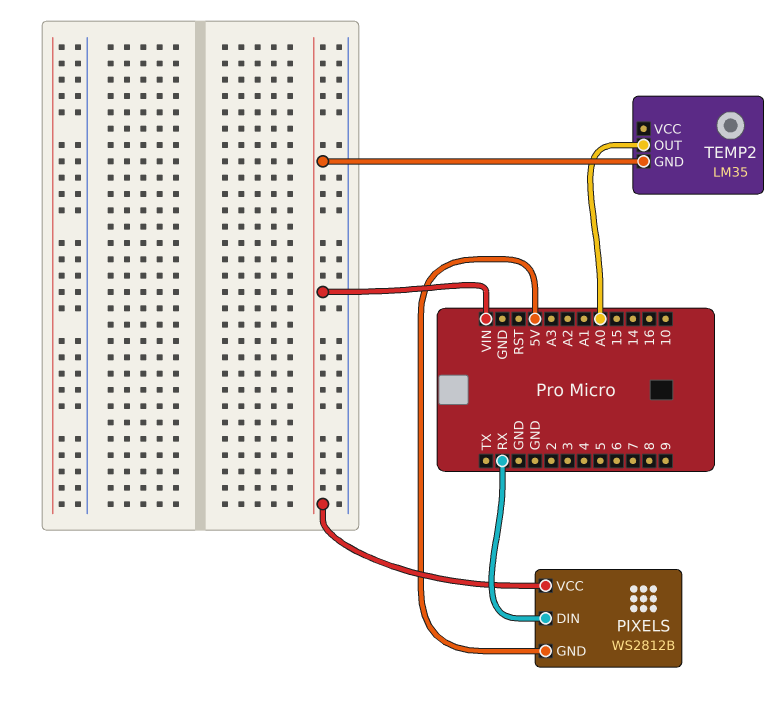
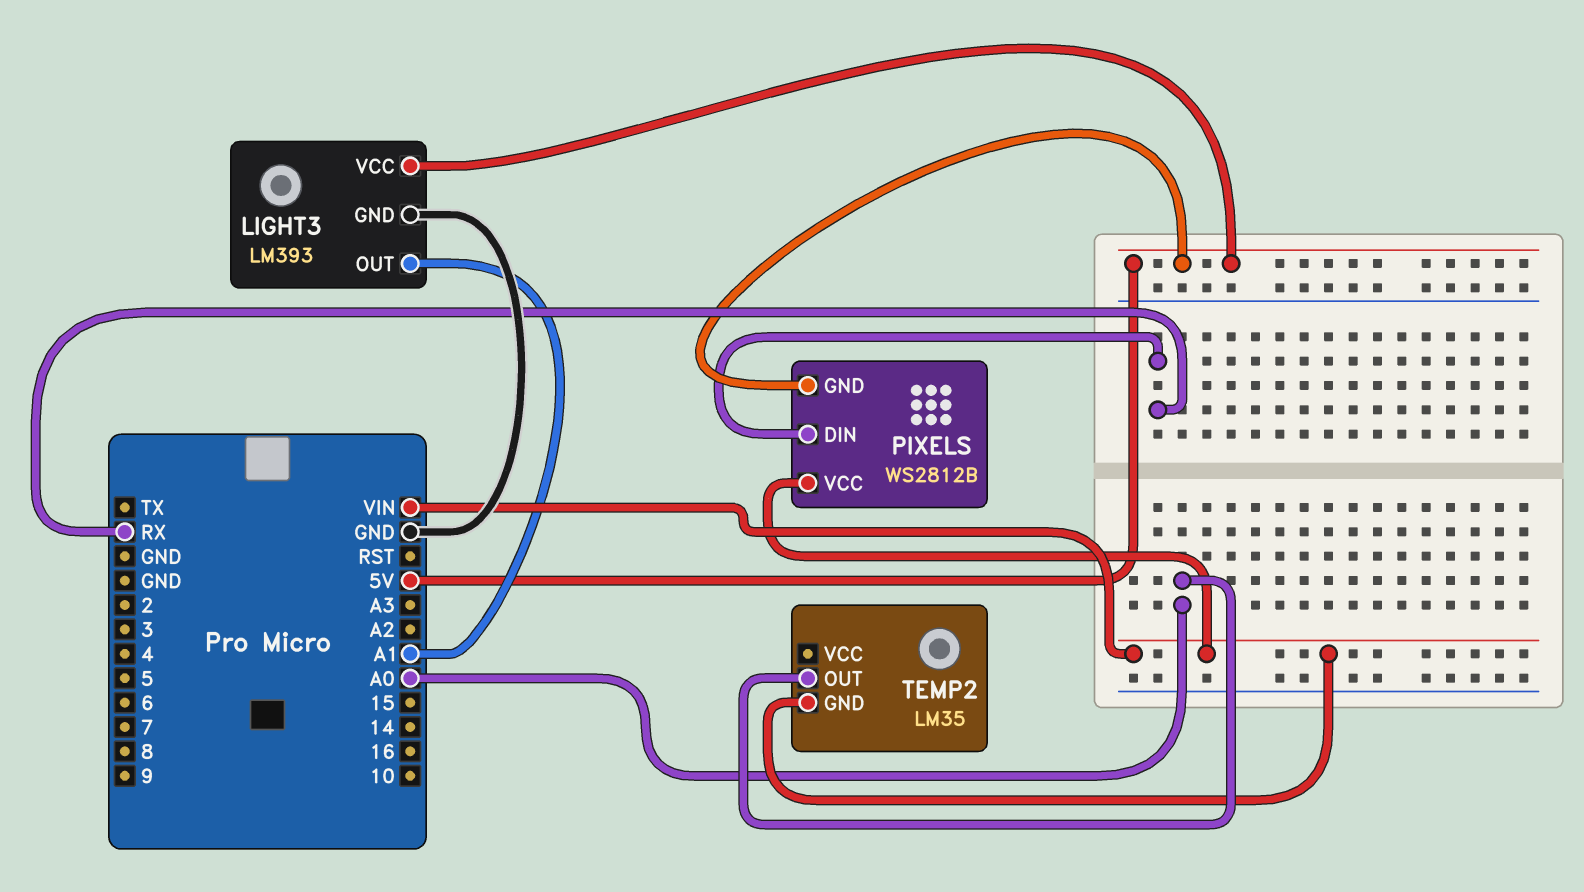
LIGHT3: none -> LM393
LIGHT3 pin GND: none -> GND
LIGHT3 pin OUT: none -> A1
LIGHT3 pin VCC: none -> 5V

